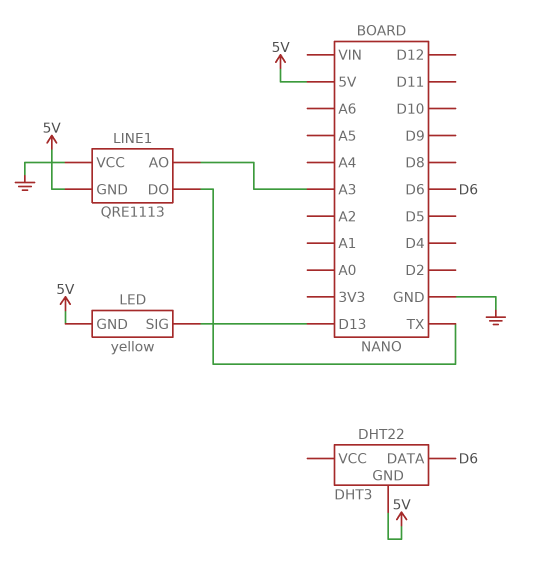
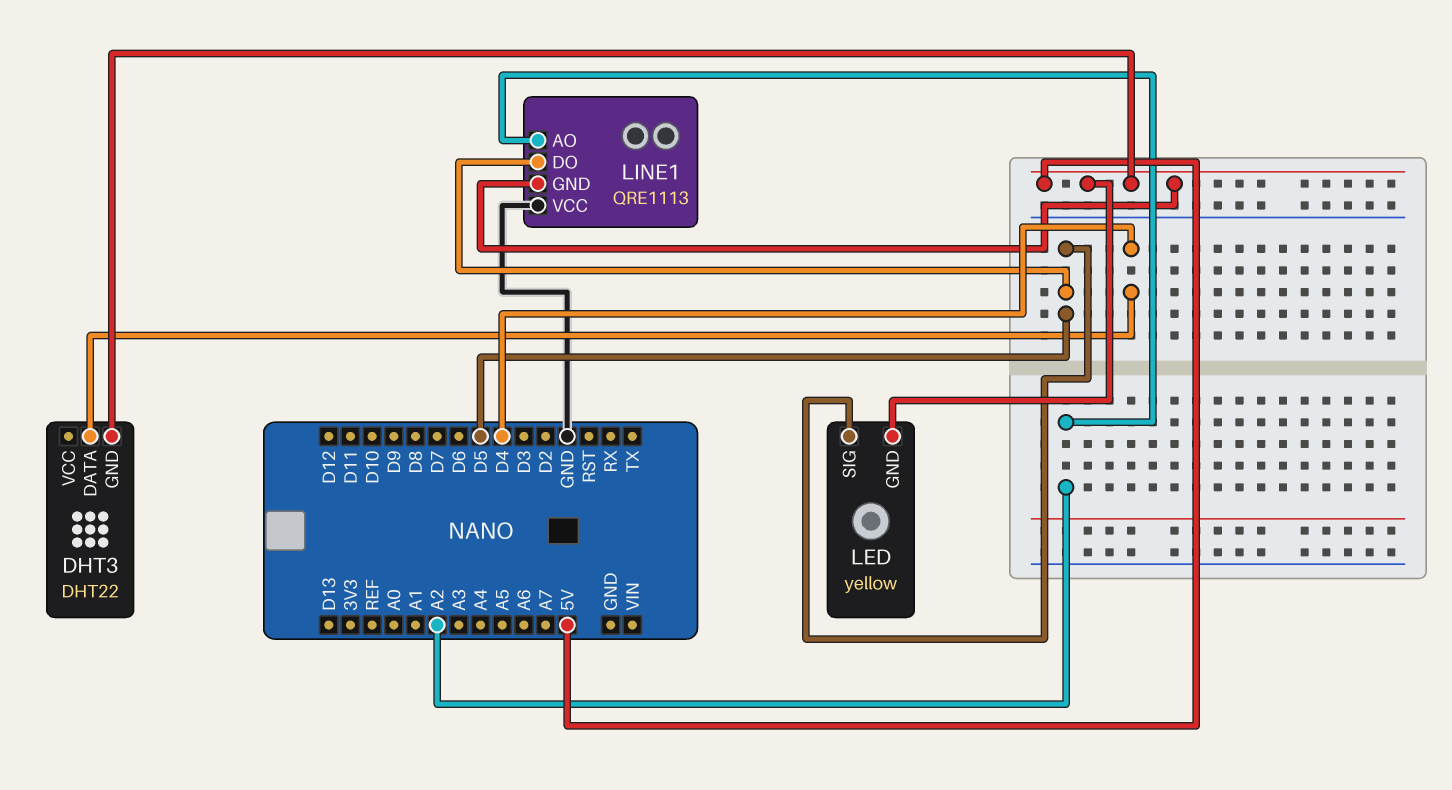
DHT3 pin DATA: D6 -> D4
LED pin SIG: D13 -> D5
LINE1 pin AO: A3 -> A2
LINE1 pin DO: TX -> D5

